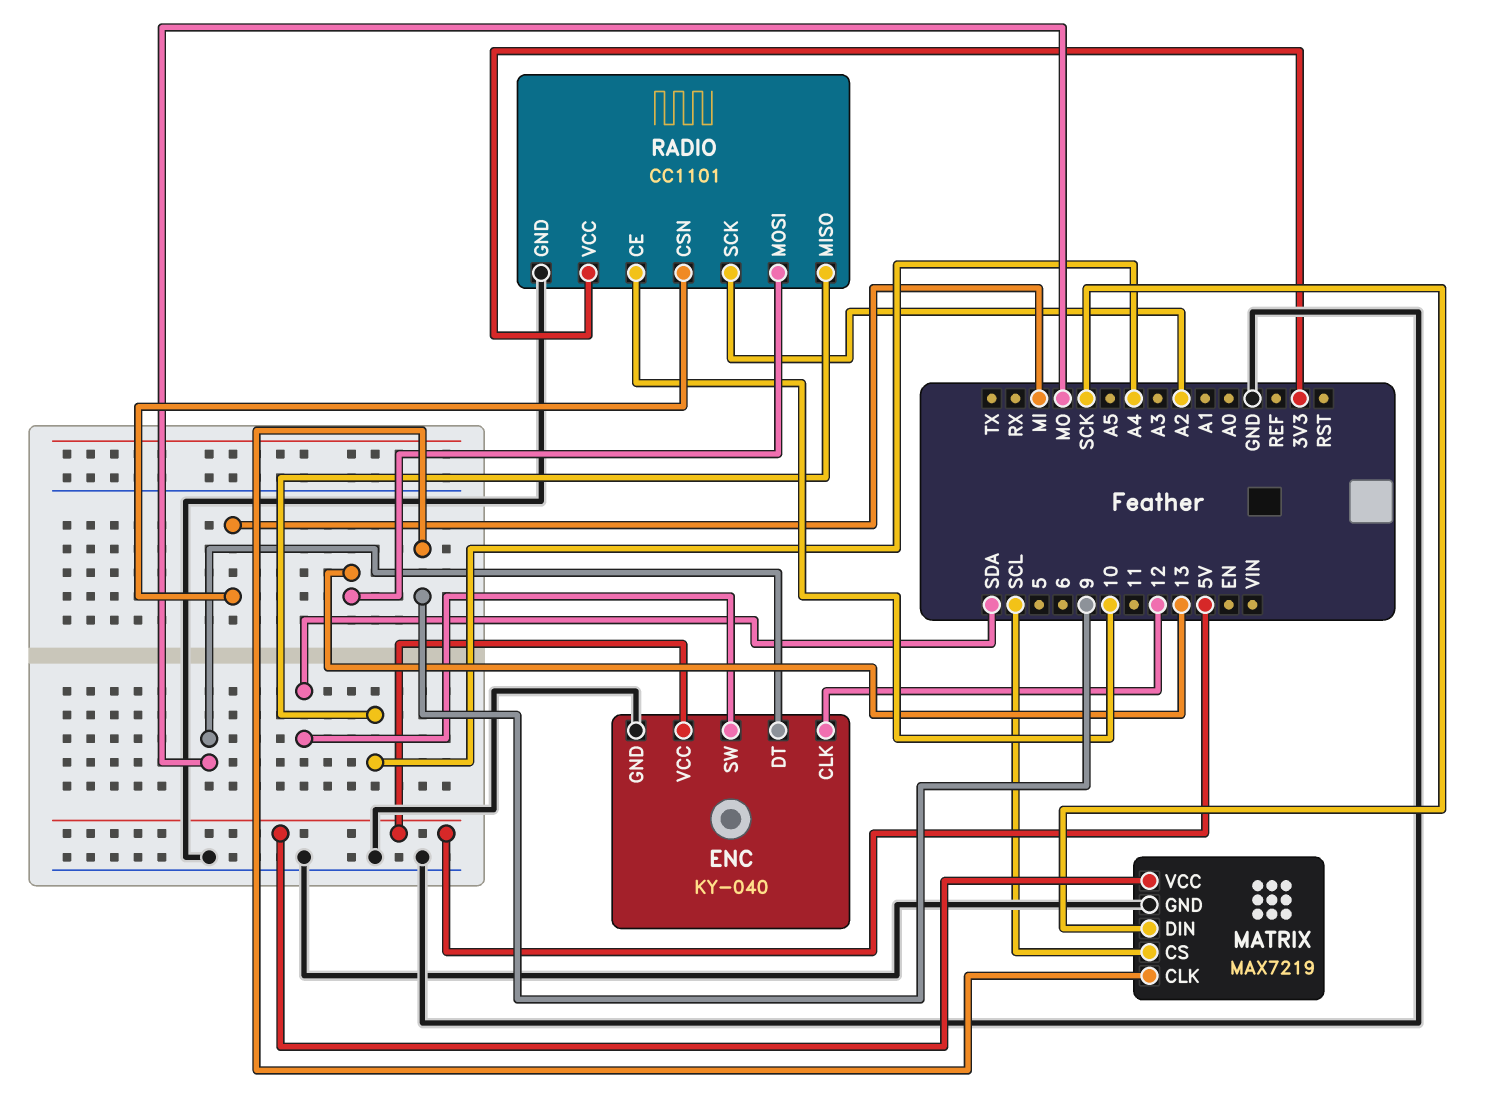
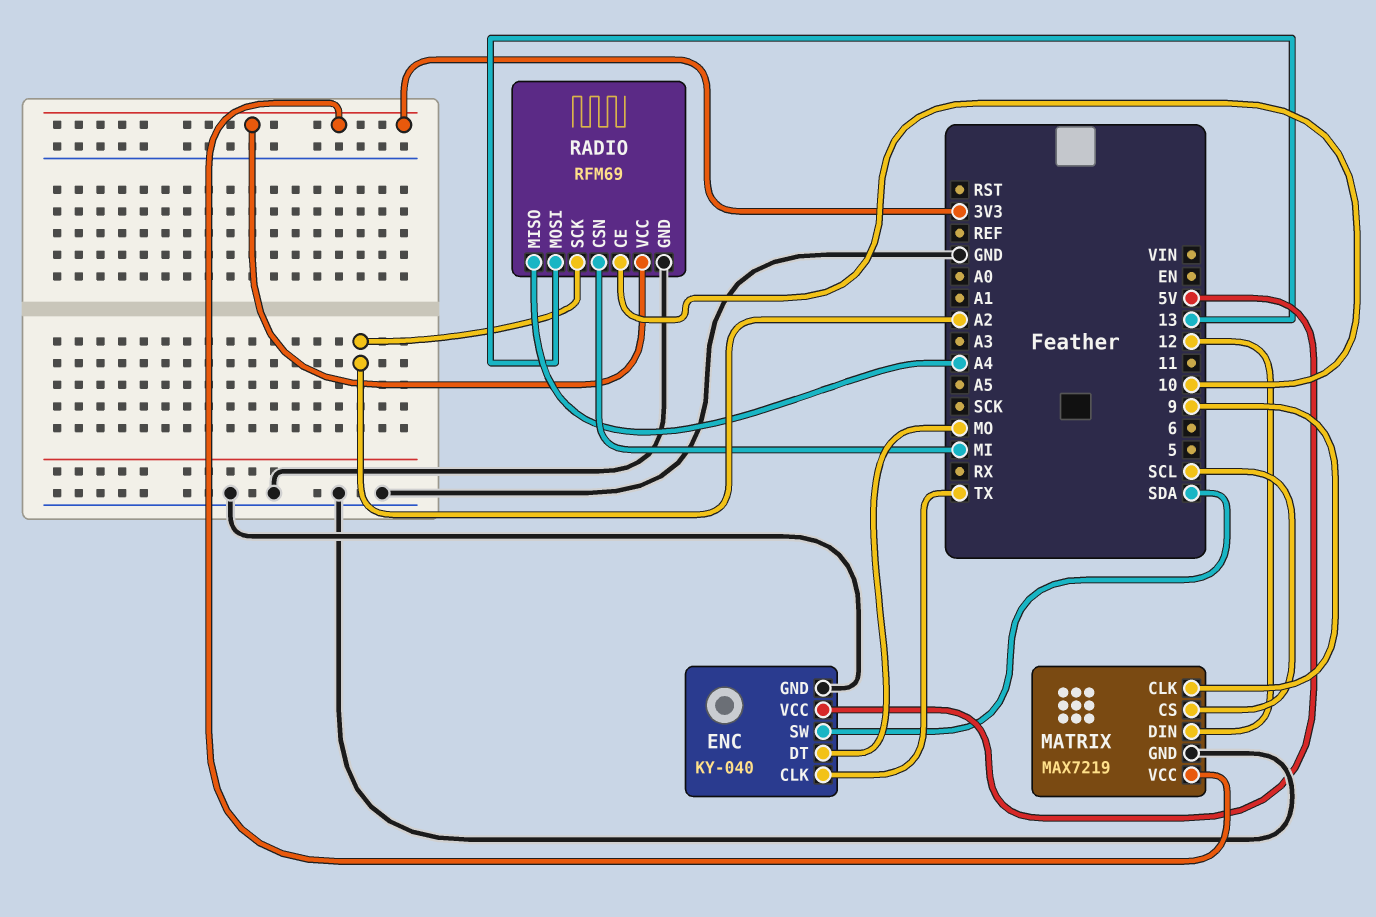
ENC pin CLK: 12 -> TX
MATRIX pin DIN: SCK -> 12
MATRIX pin VCC: 5V -> 3V3
RADIO: CC1101 -> RFM69

